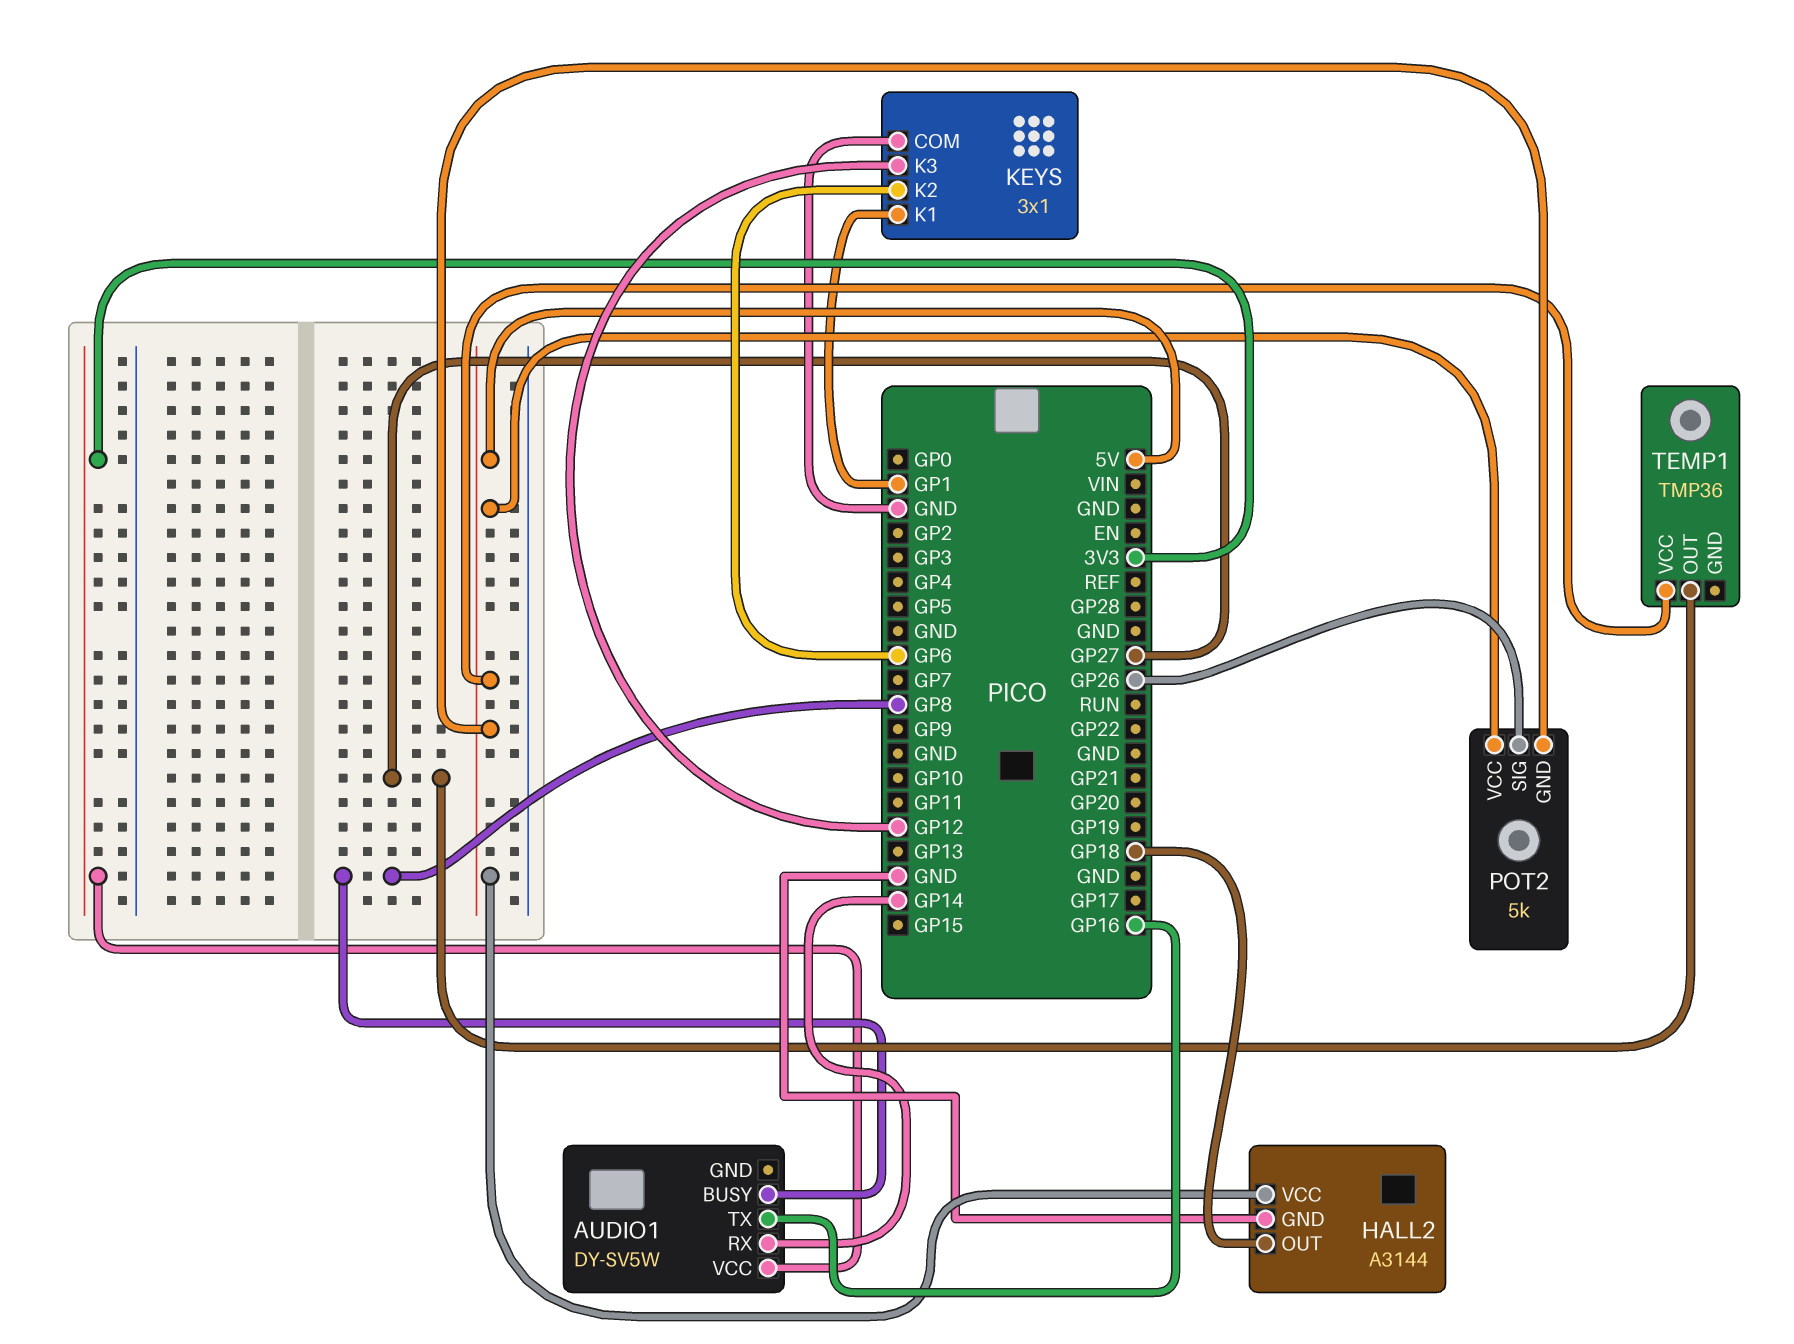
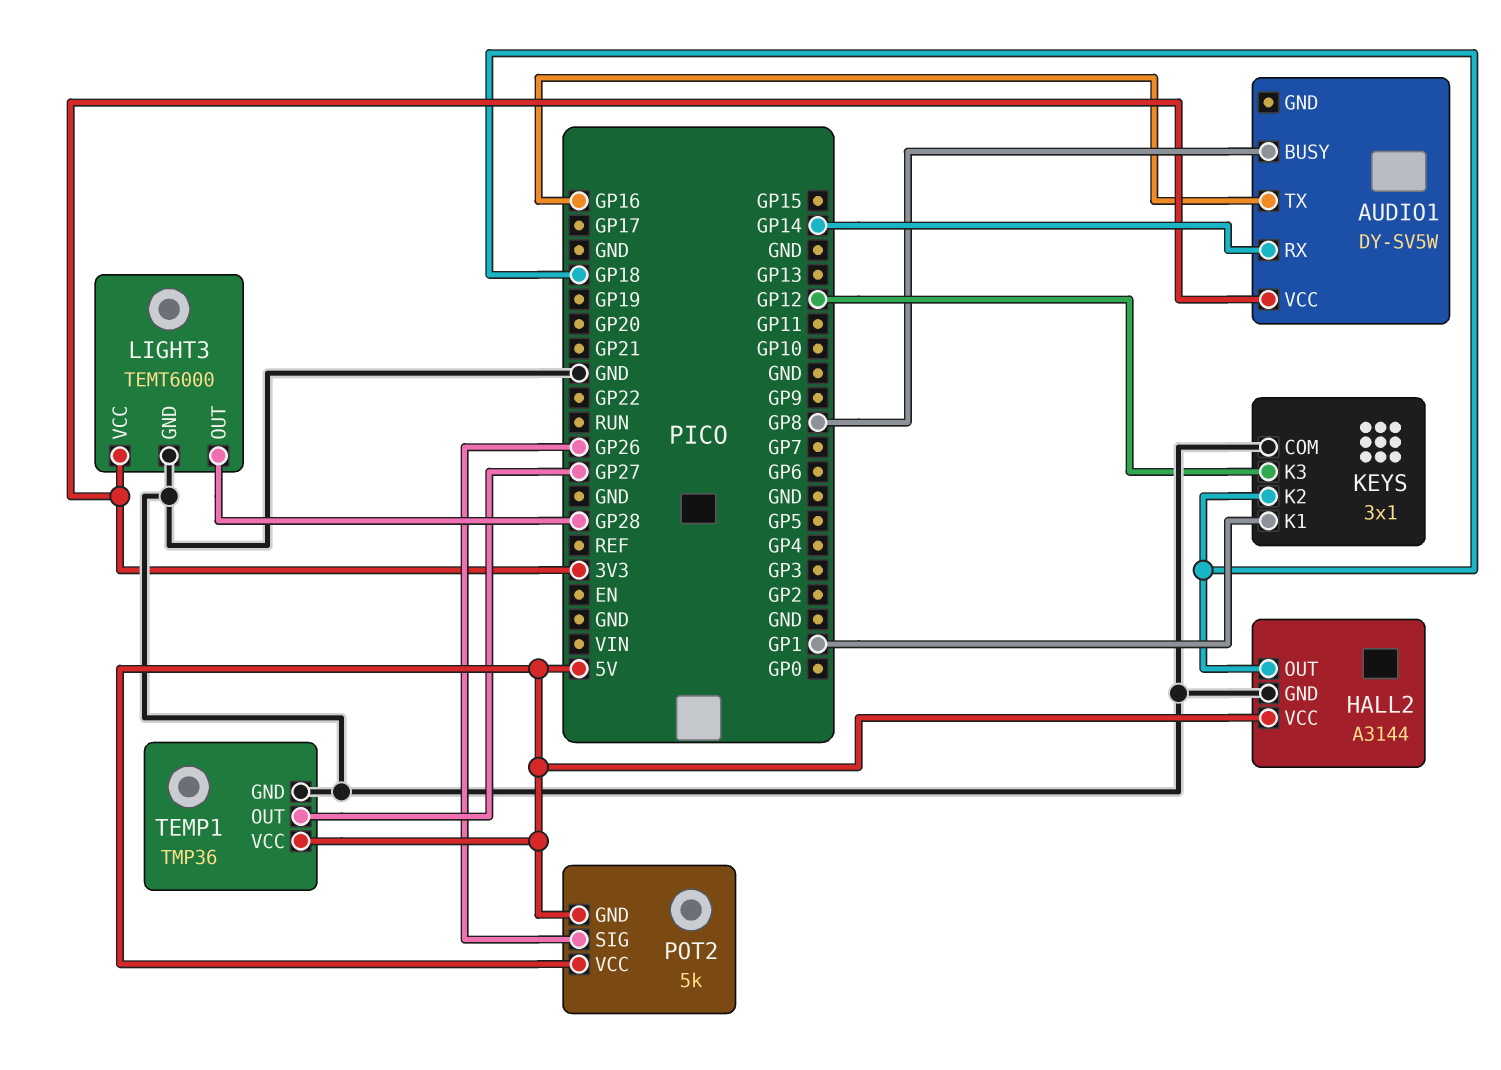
KEYS pin K2: GP6 -> GP18
LIGHT3: none -> TEMT6000
LIGHT3 pin GND: none -> GND
LIGHT3 pin OUT: none -> GP28
LIGHT3 pin VCC: none -> 3V3
TEMP1 pin GND: none -> GND

